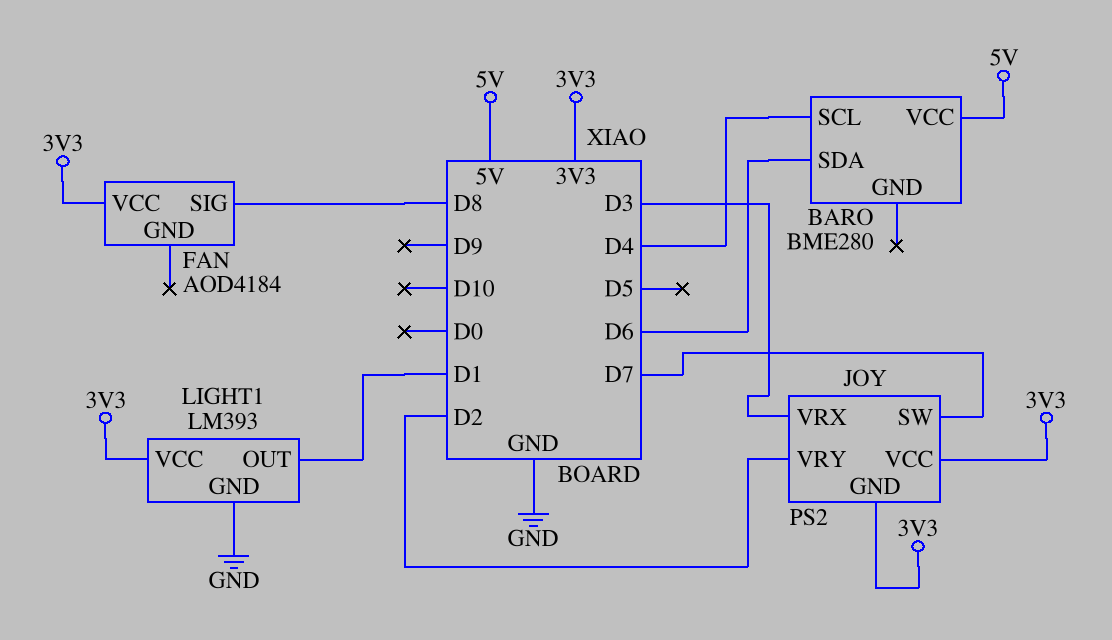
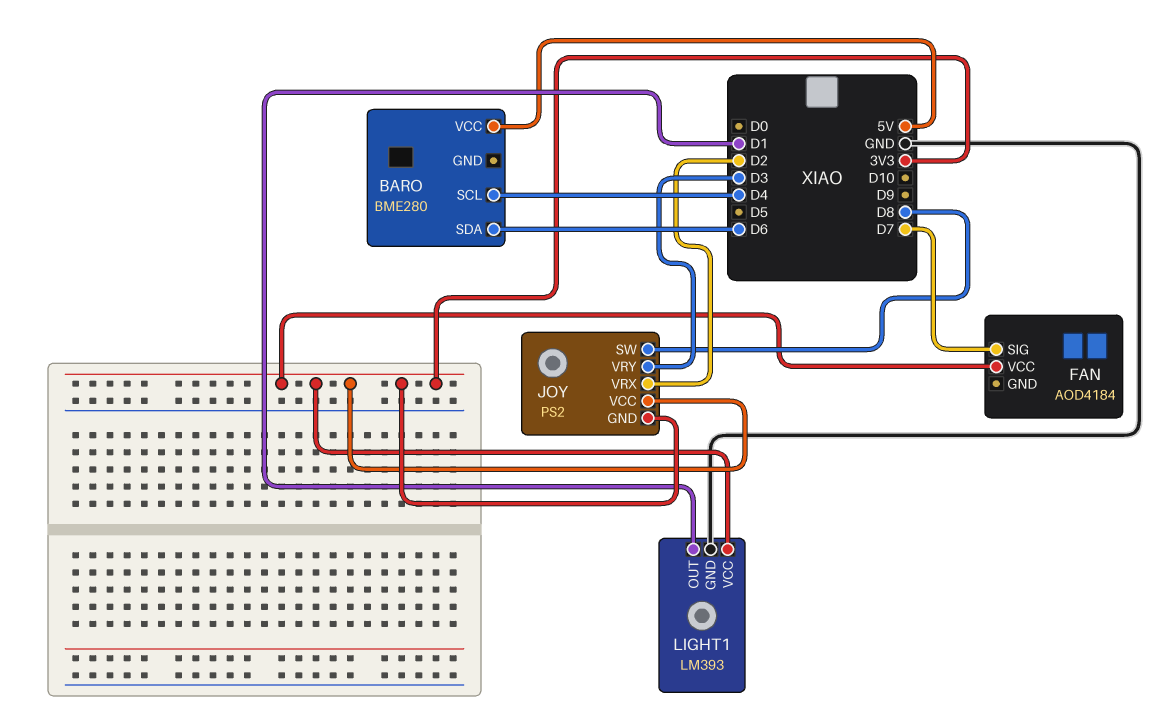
FAN pin SIG: D8 -> D7
JOY pin SW: D7 -> D8
JOY pin VRX: D3 -> D2
JOY pin VRY: D2 -> D3

